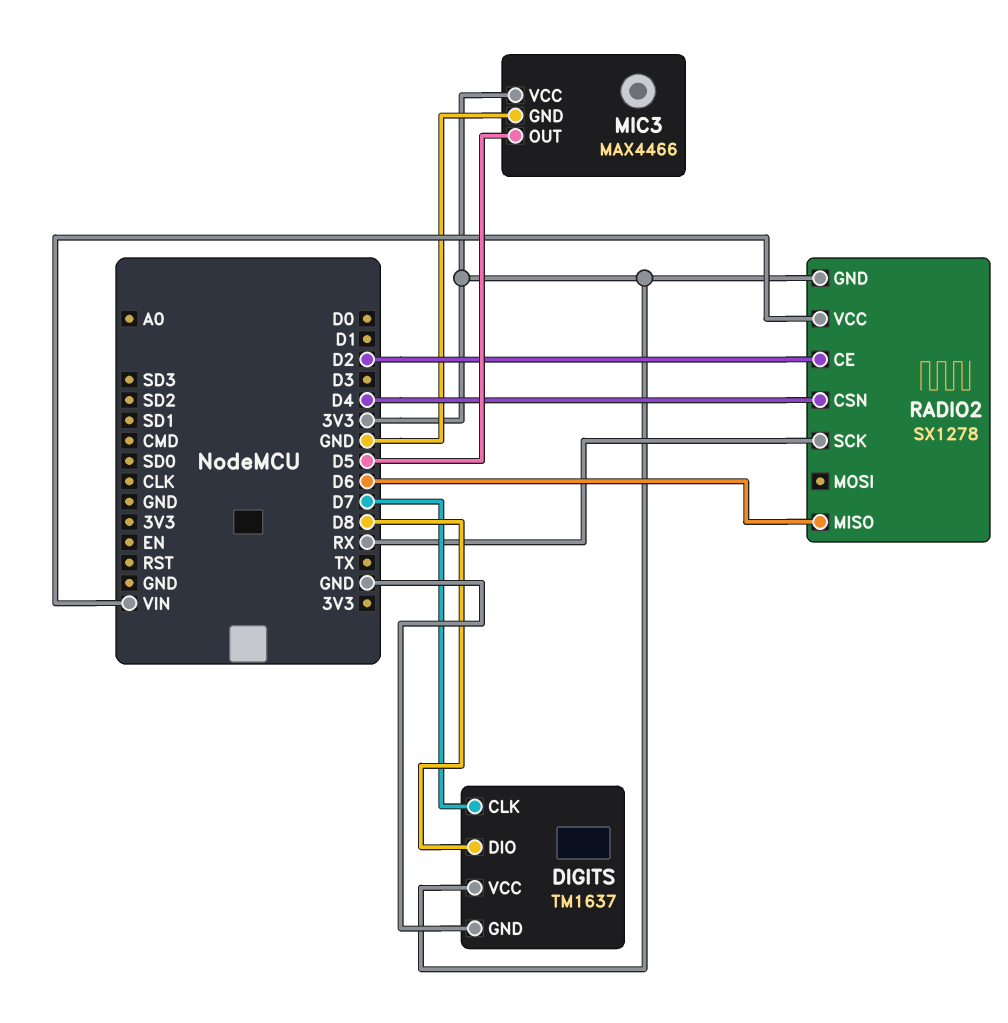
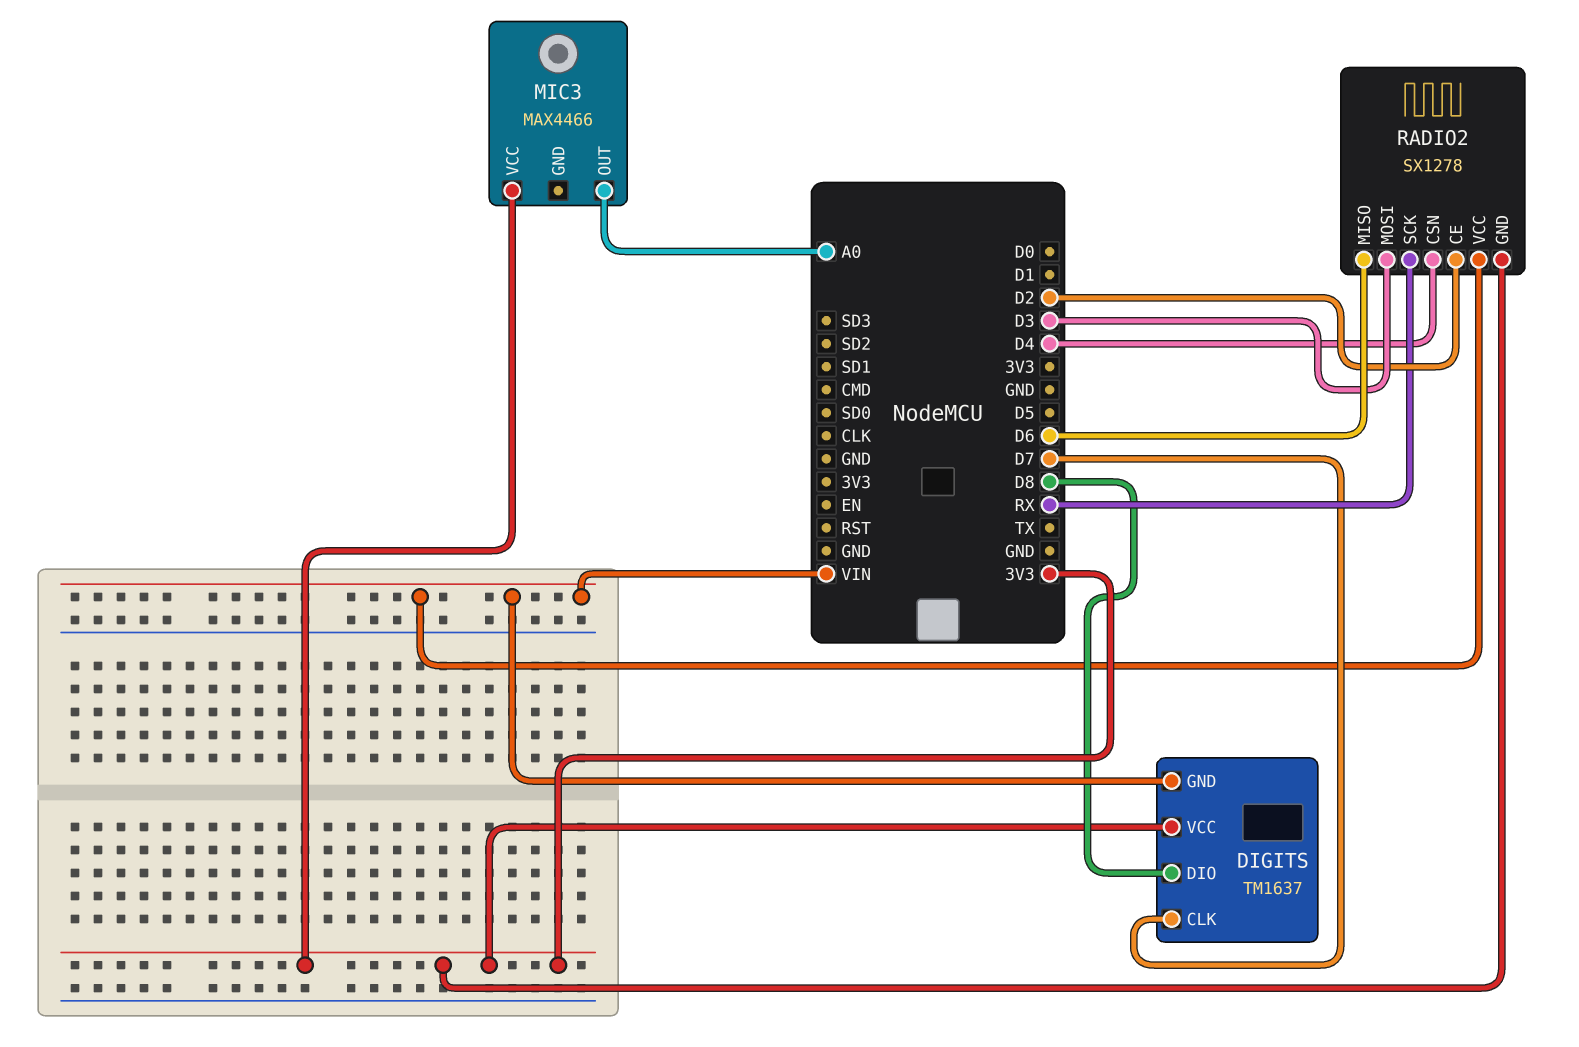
DIGITS pin GND: GND -> VIN
MIC3 pin GND: GND -> none
MIC3 pin OUT: D5 -> A0
RADIO2 pin MOSI: none -> D3

